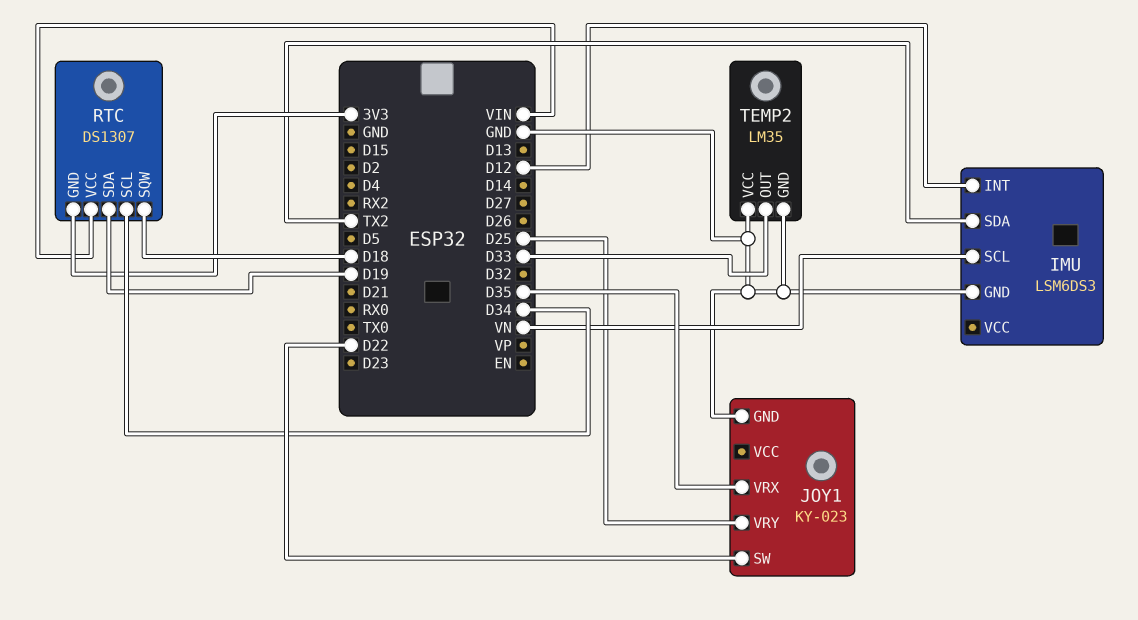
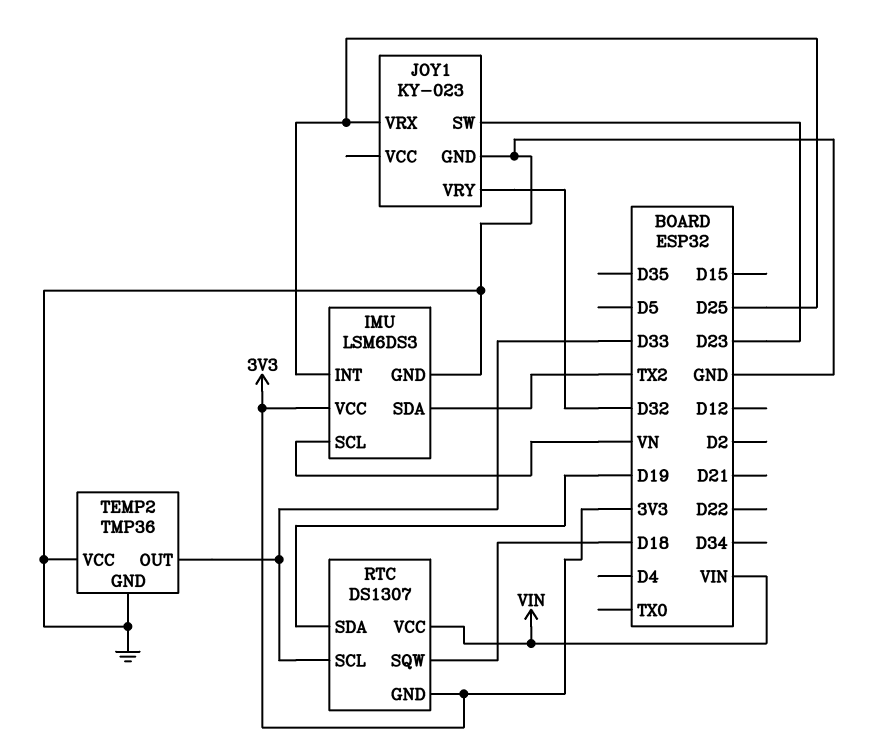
IMU pin INT: D12 -> D25
IMU pin VCC: none -> 3V3
JOY1 pin SW: D22 -> D23
JOY1 pin VRX: D35 -> D25
JOY1 pin VRY: D25 -> D32
RTC pin SCL: D34 -> D33
TEMP2: LM35 -> TMP36

